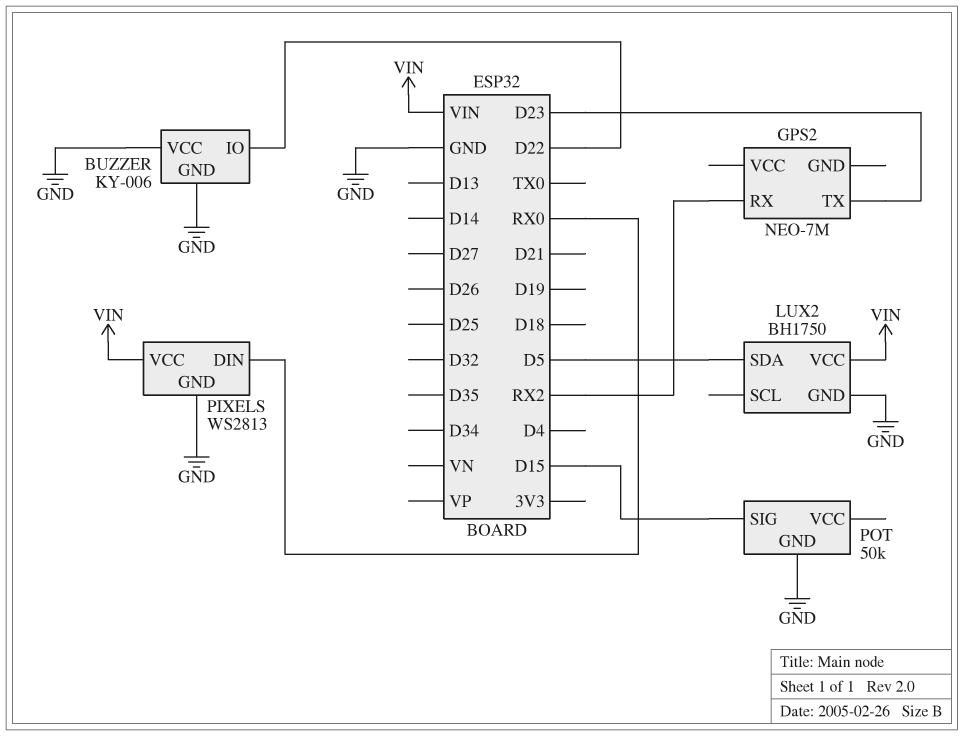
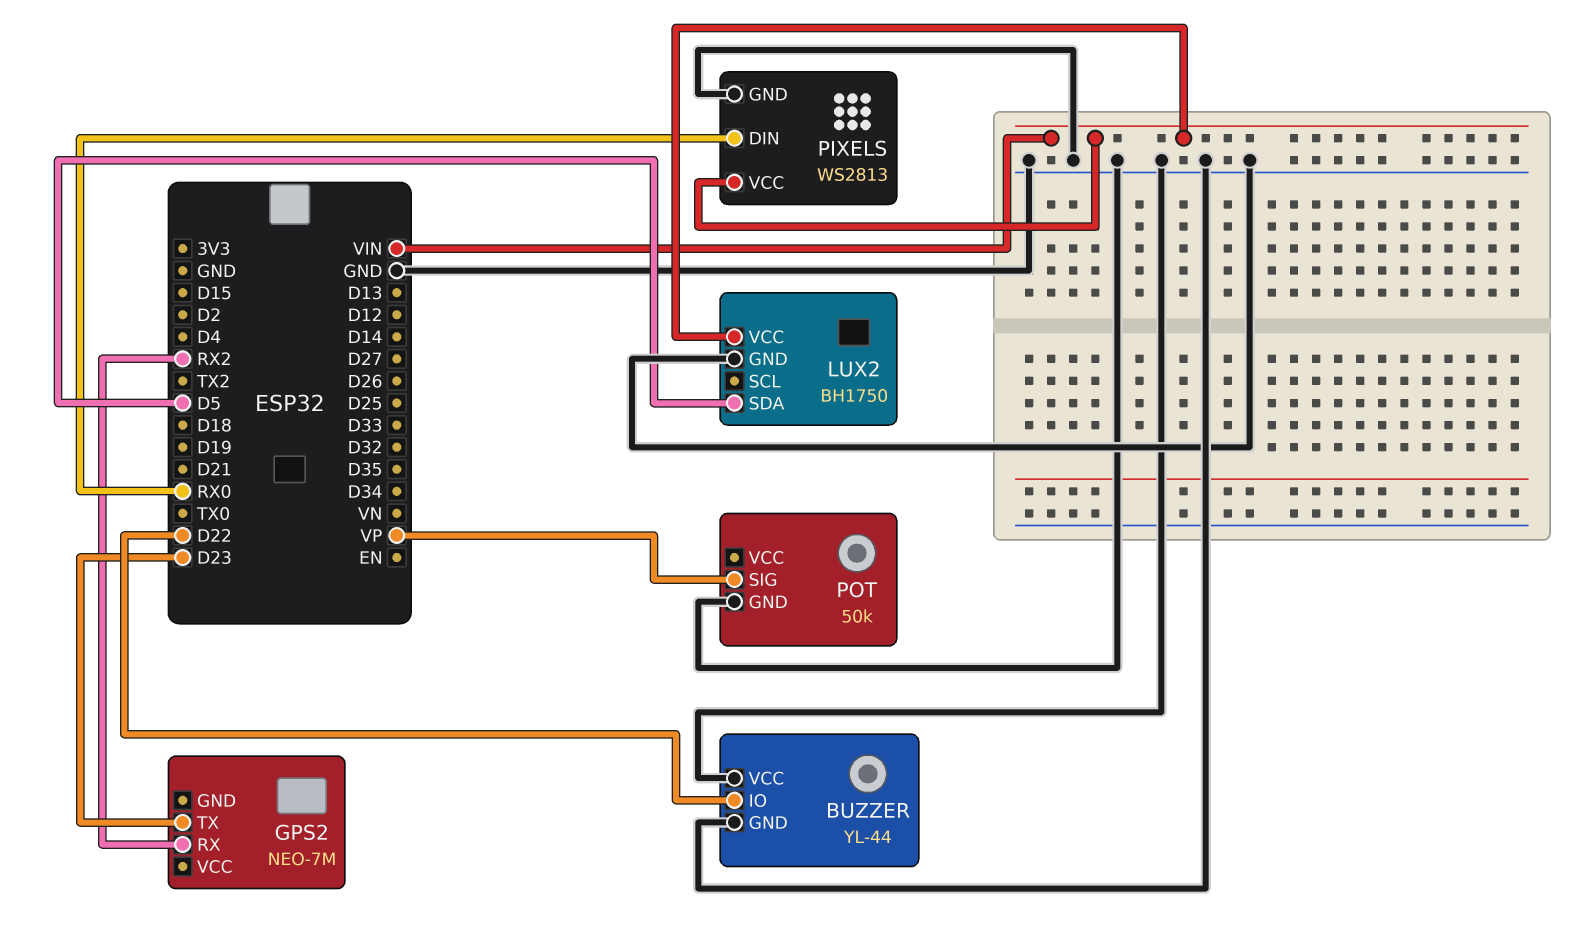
BUZZER: KY-006 -> YL-44
POT pin SIG: D15 -> VP

